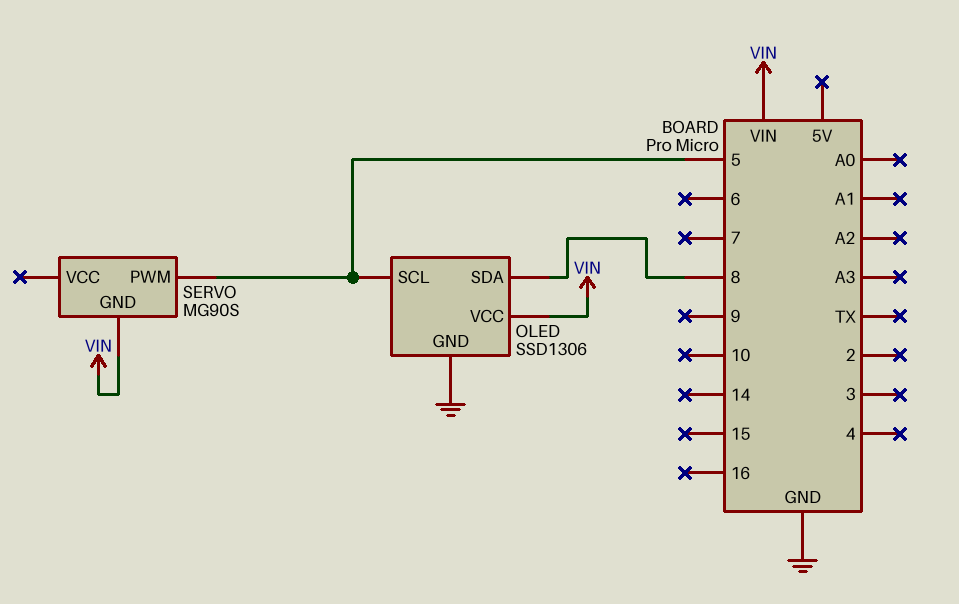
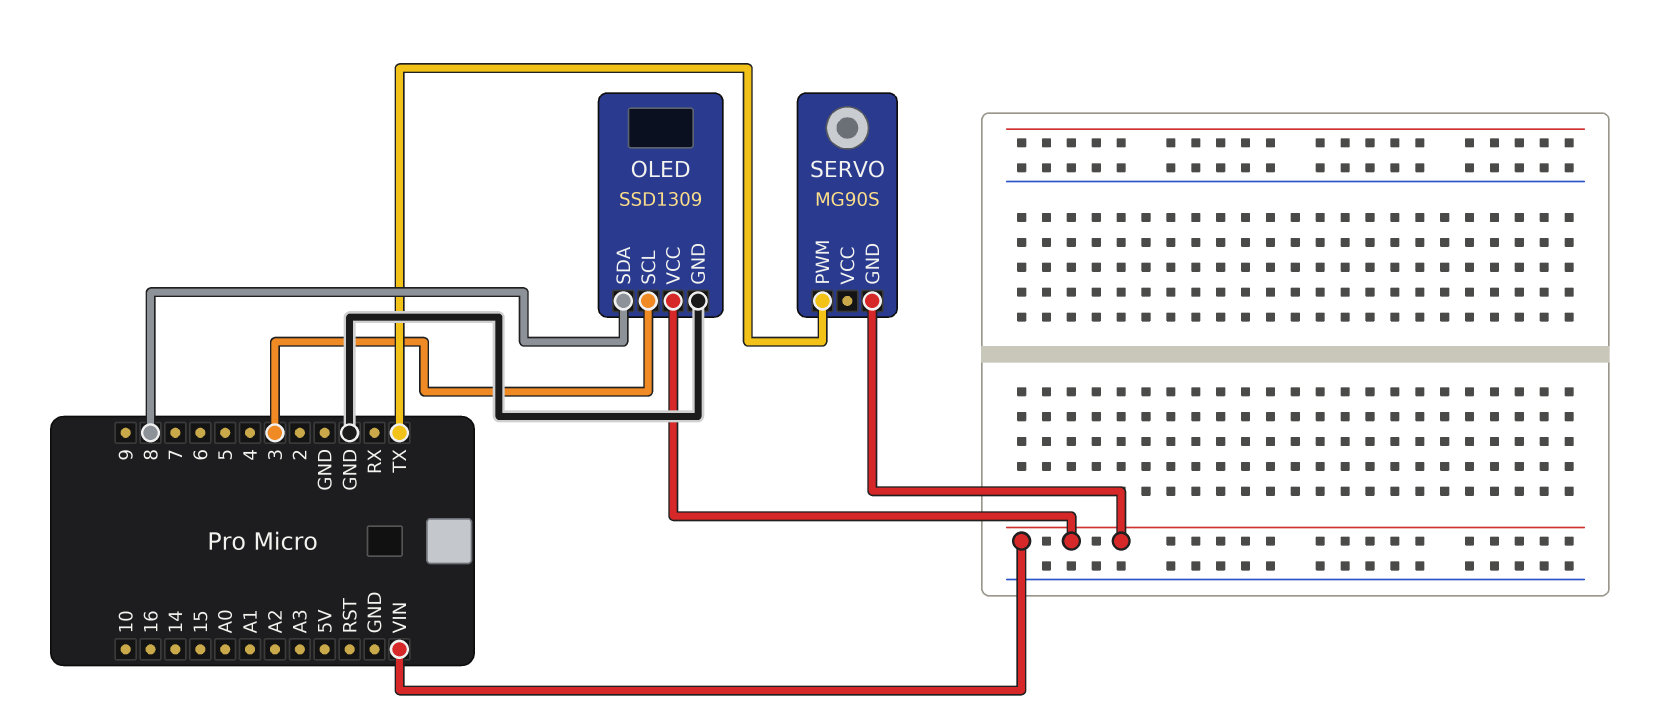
OLED: SSD1306 -> SSD1309
OLED pin SCL: 5 -> 3
SERVO pin PWM: 5 -> TX

